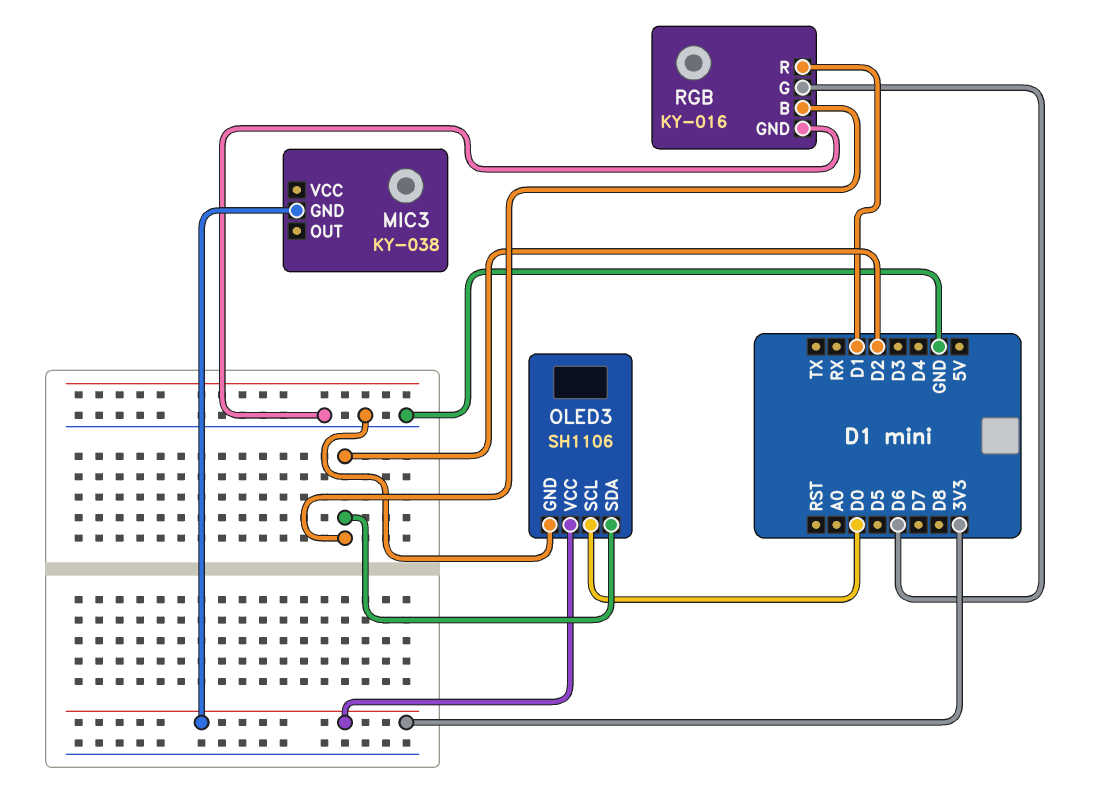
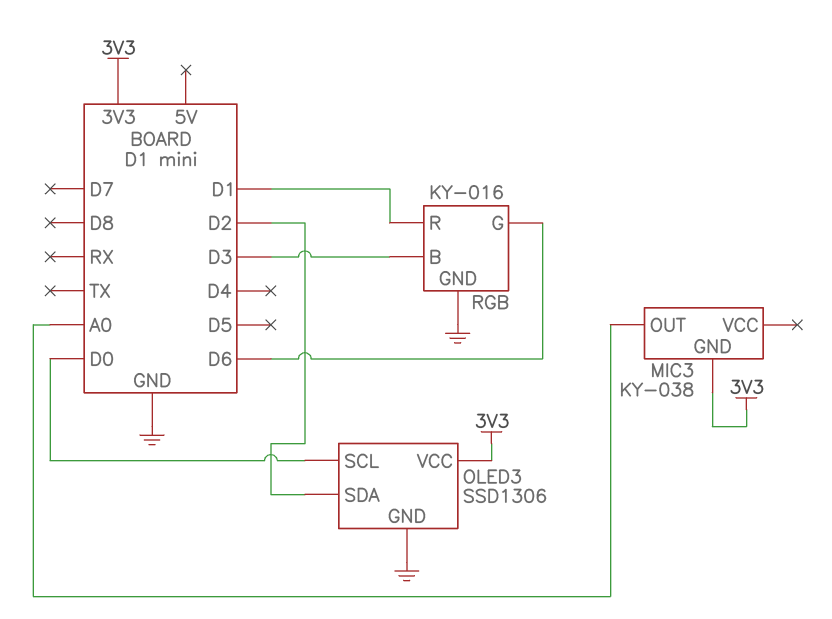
MIC3 pin OUT: none -> A0
OLED3: SH1106 -> SSD1306
RGB pin B: D2 -> D3

